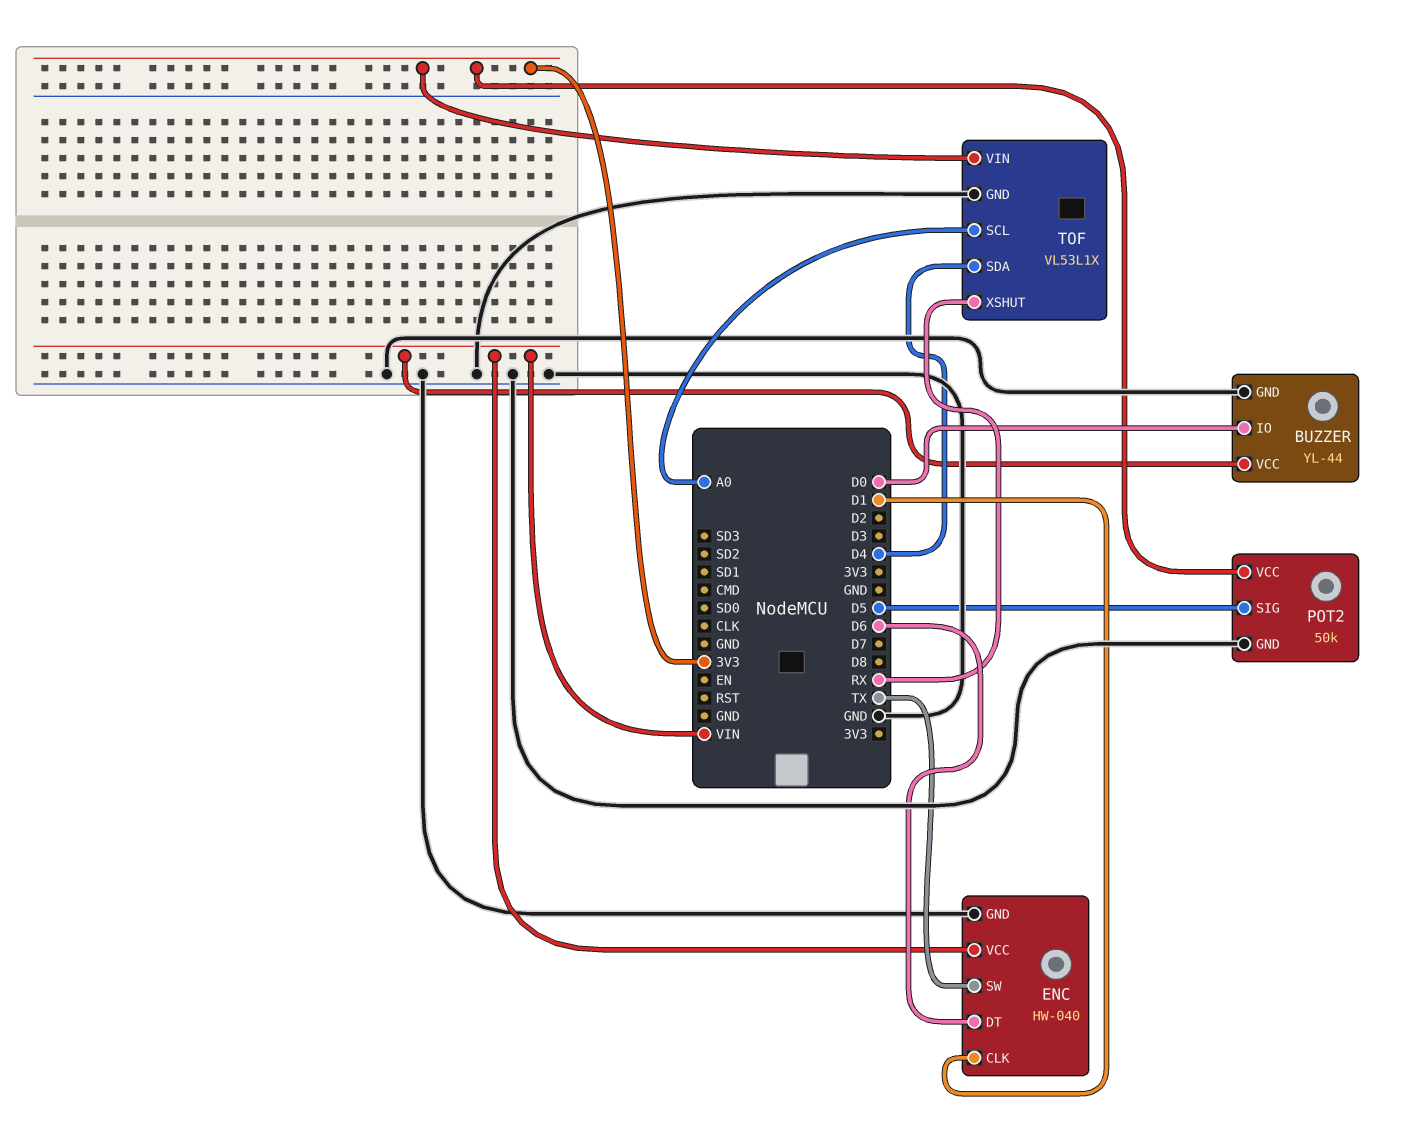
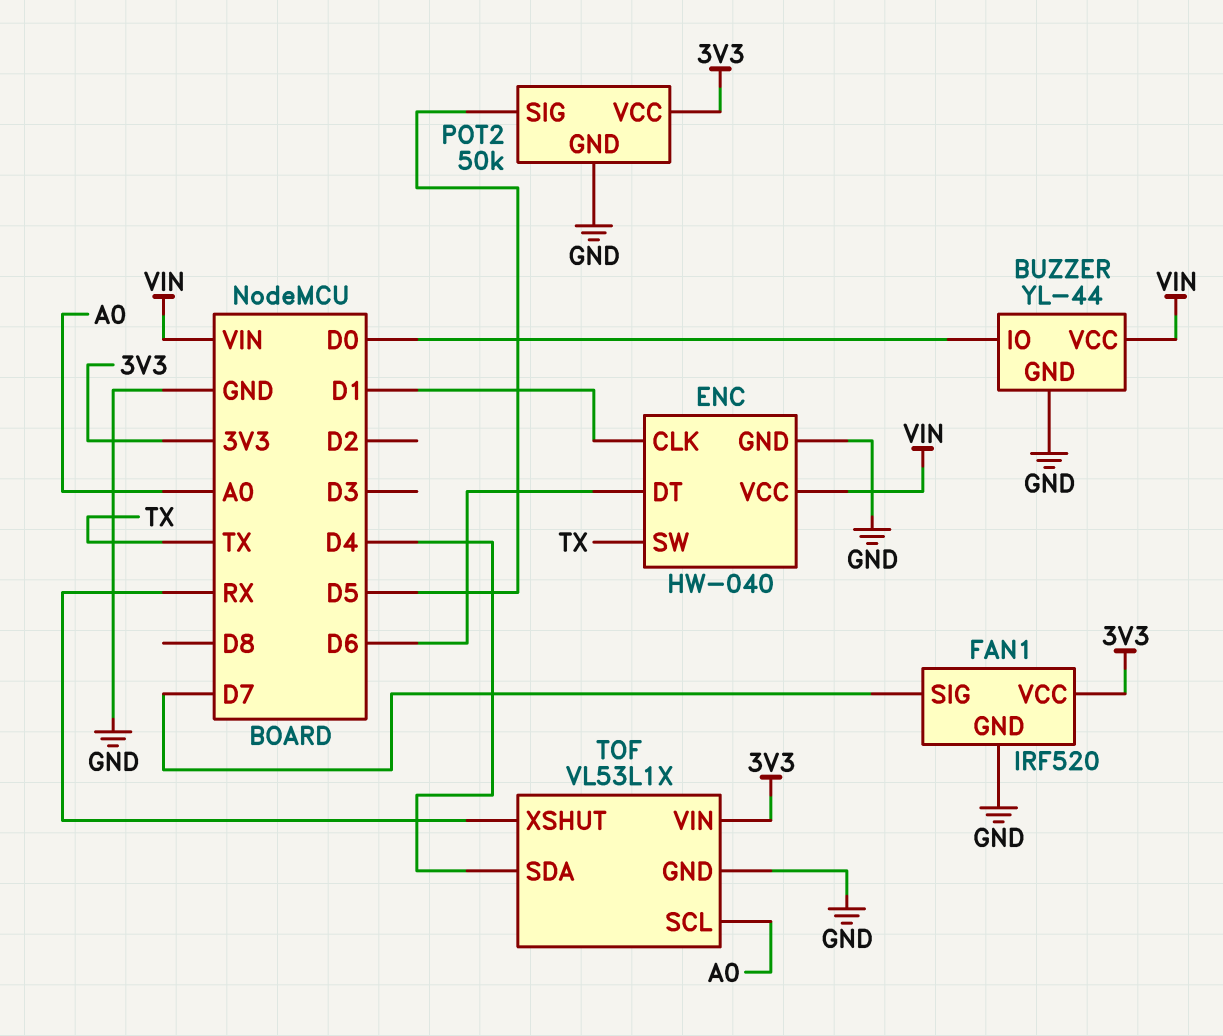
FAN1: none -> IRF520
FAN1 pin GND: none -> GND
FAN1 pin SIG: none -> D7
FAN1 pin VCC: none -> 3V3

